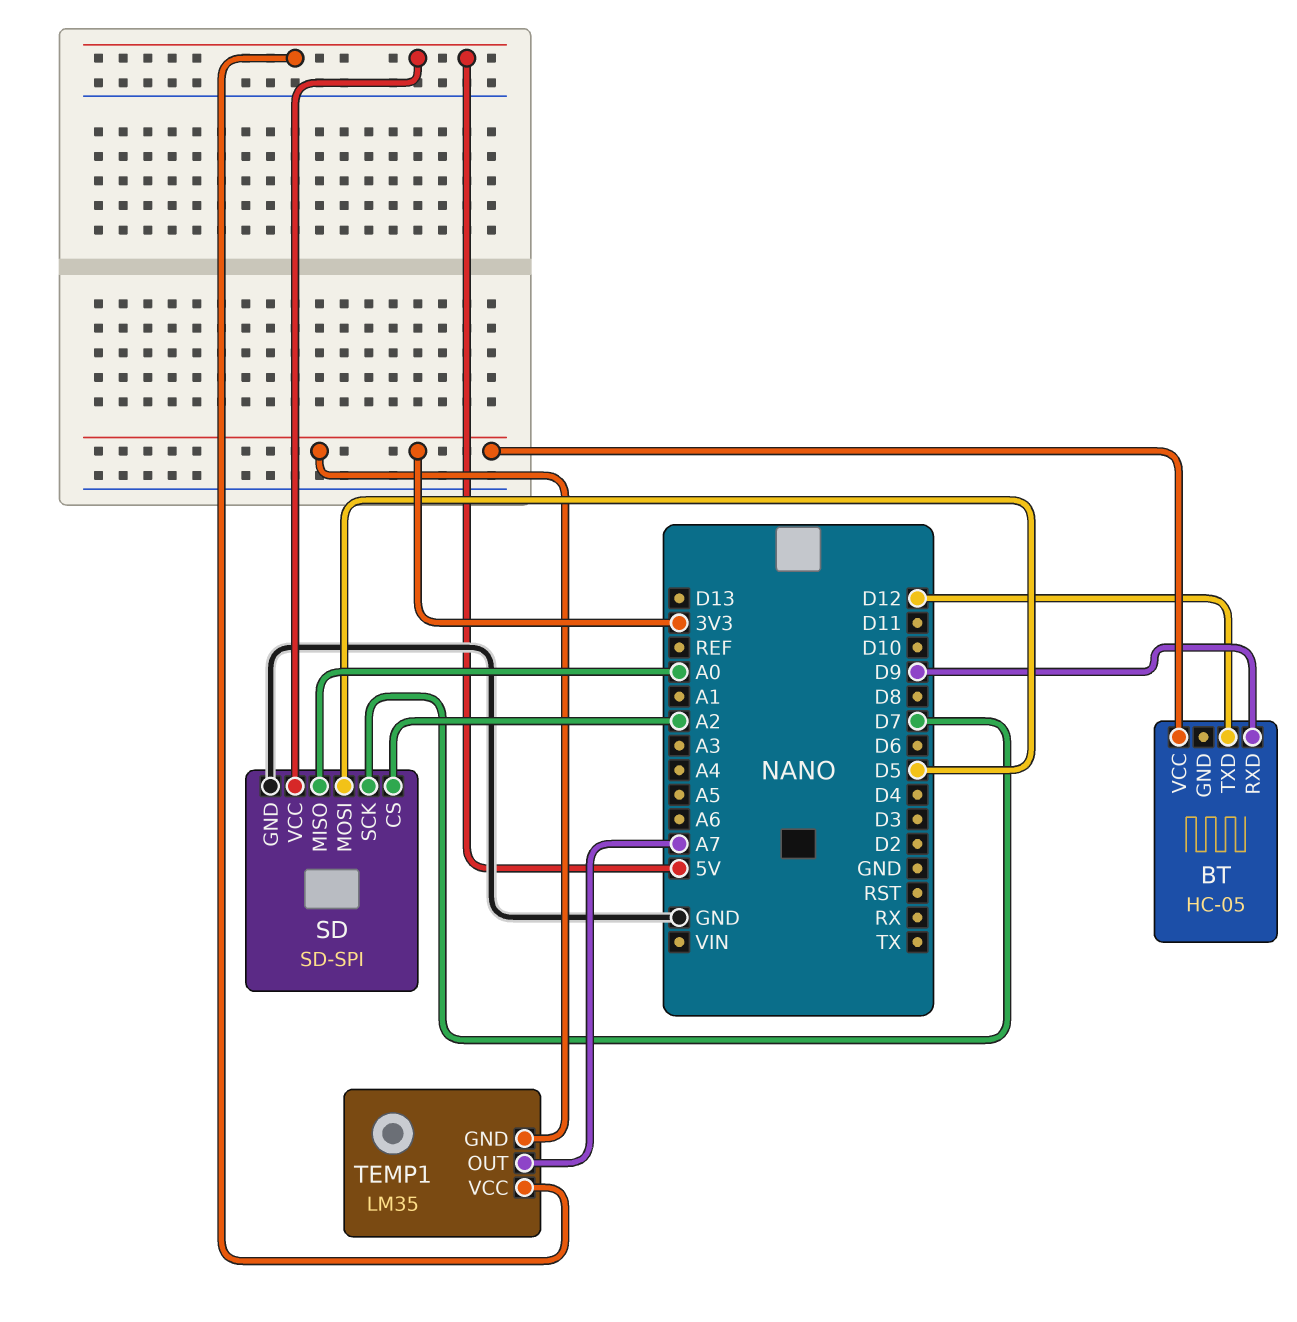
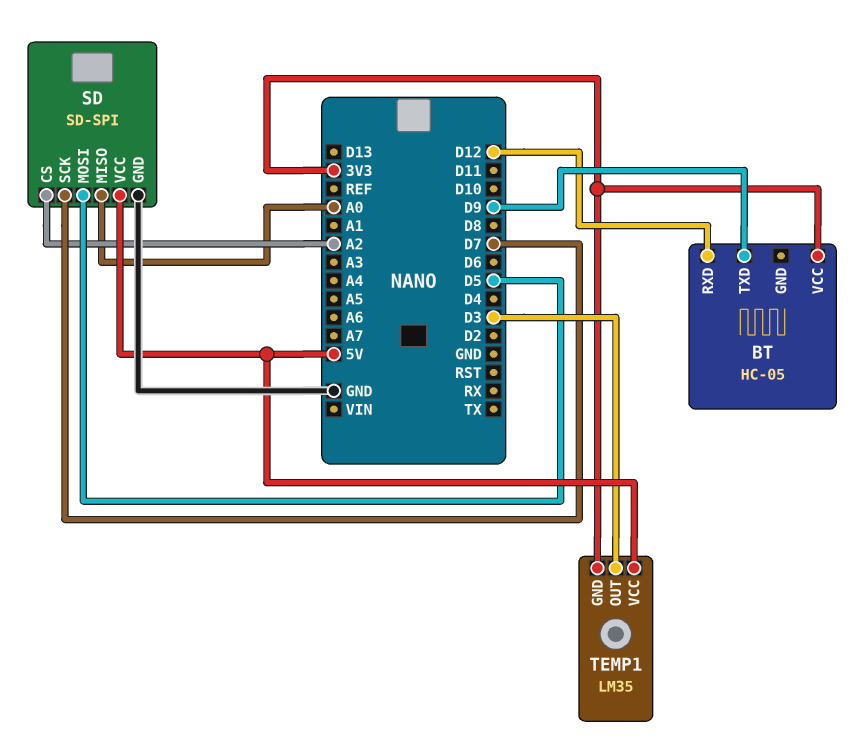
BT pin RXD: D9 -> D12
BT pin TXD: D12 -> D9
TEMP1 pin OUT: A7 -> D3

